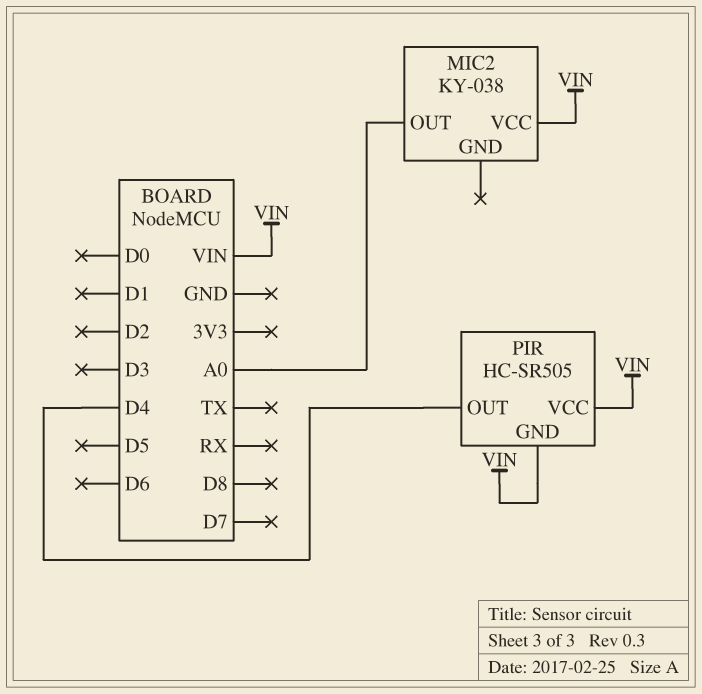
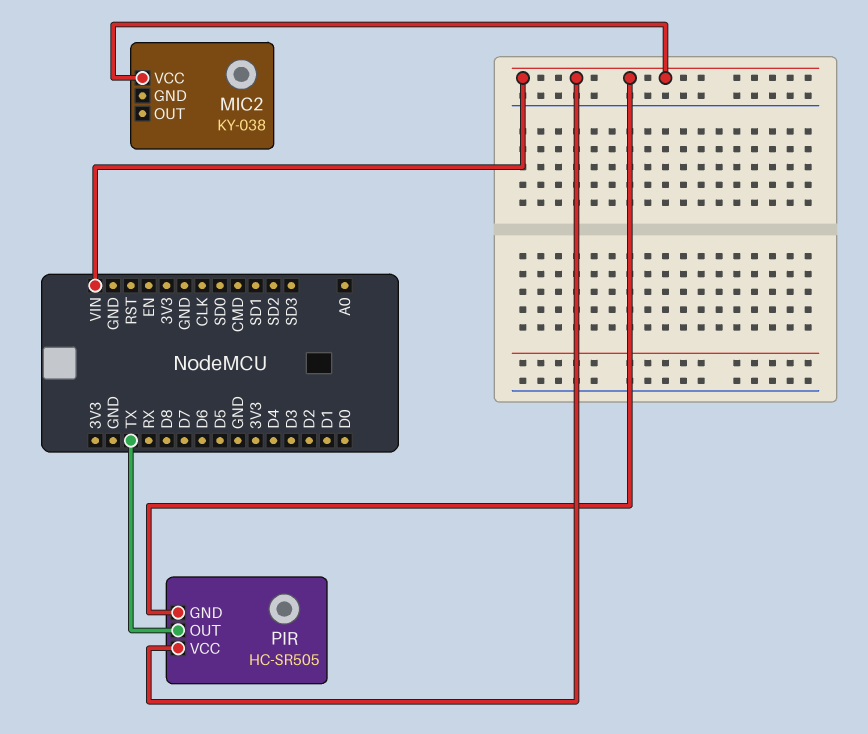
MIC2 pin OUT: A0 -> none
PIR pin OUT: D4 -> TX

